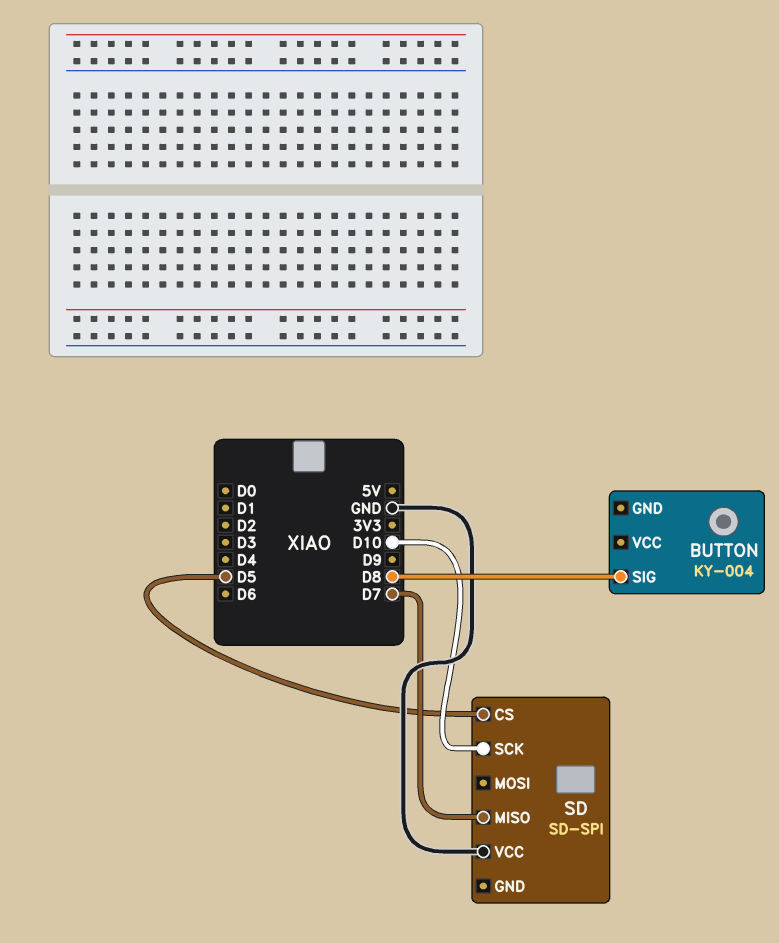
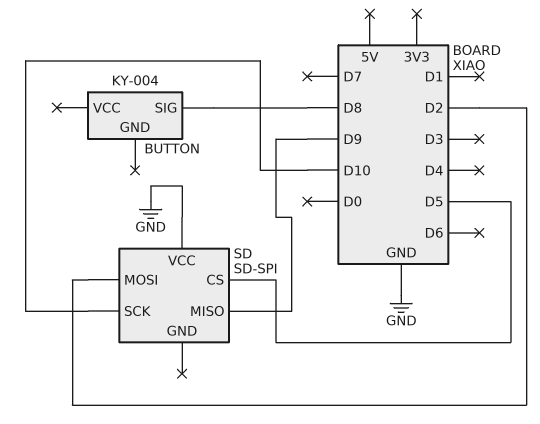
SD pin MISO: D7 -> D9
SD pin MOSI: none -> D2

